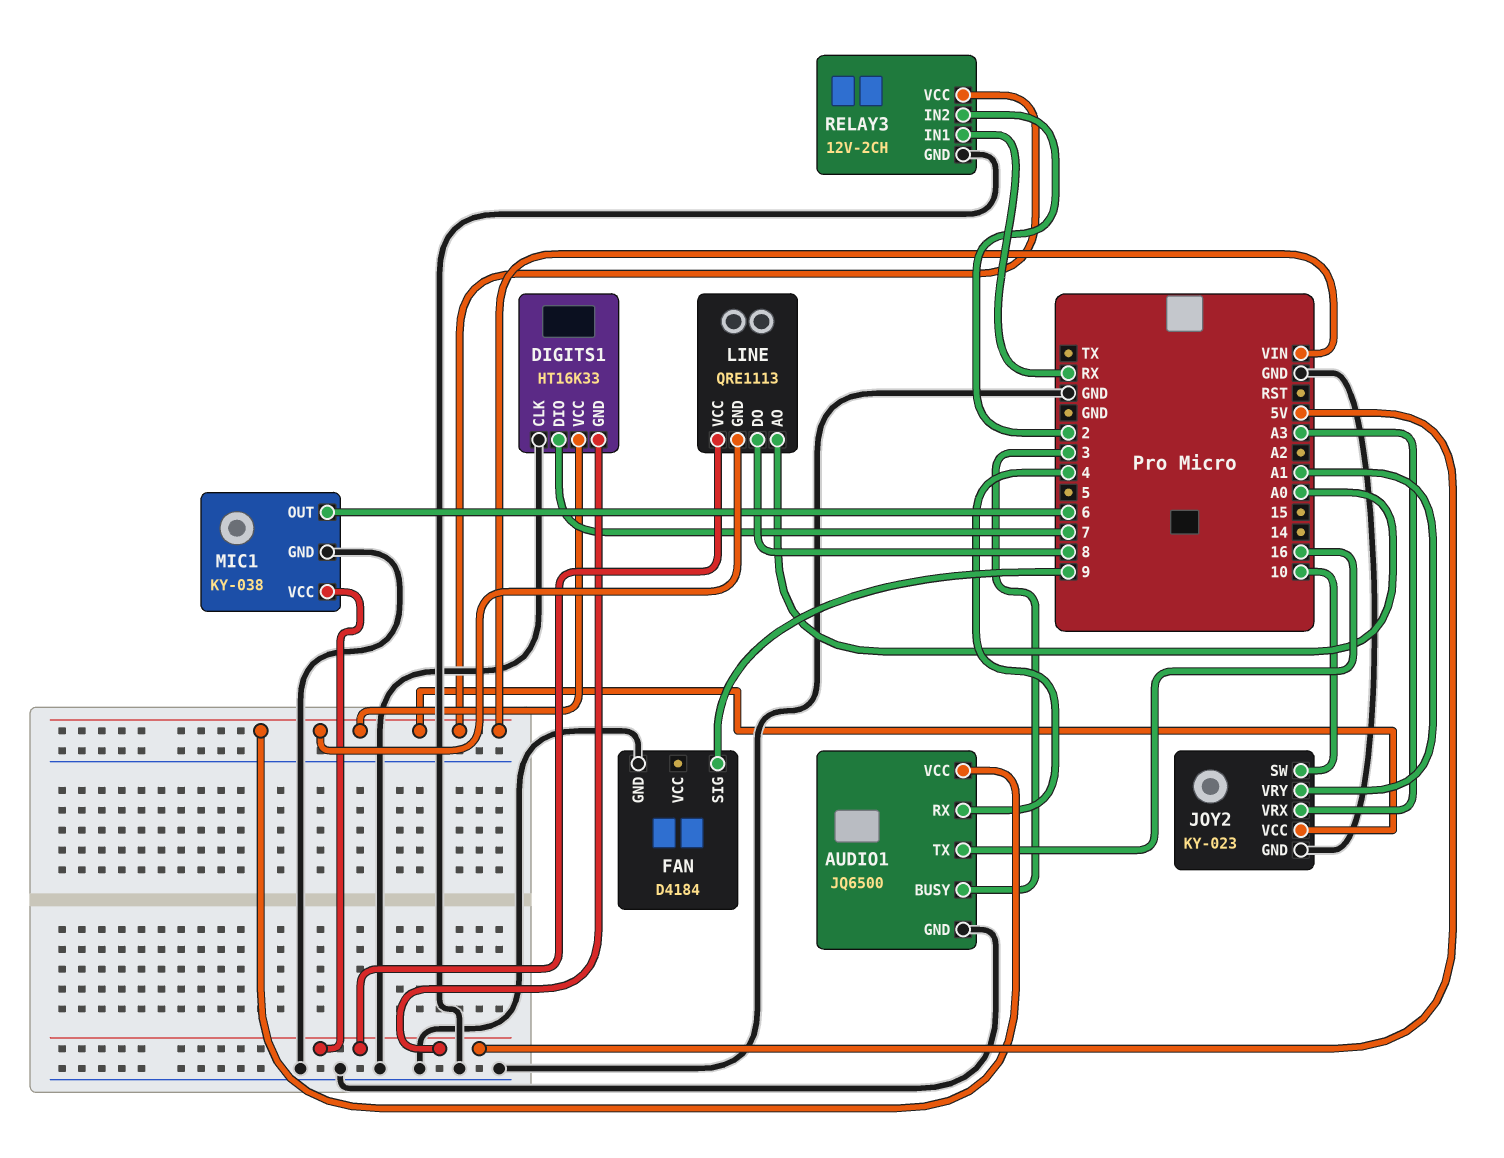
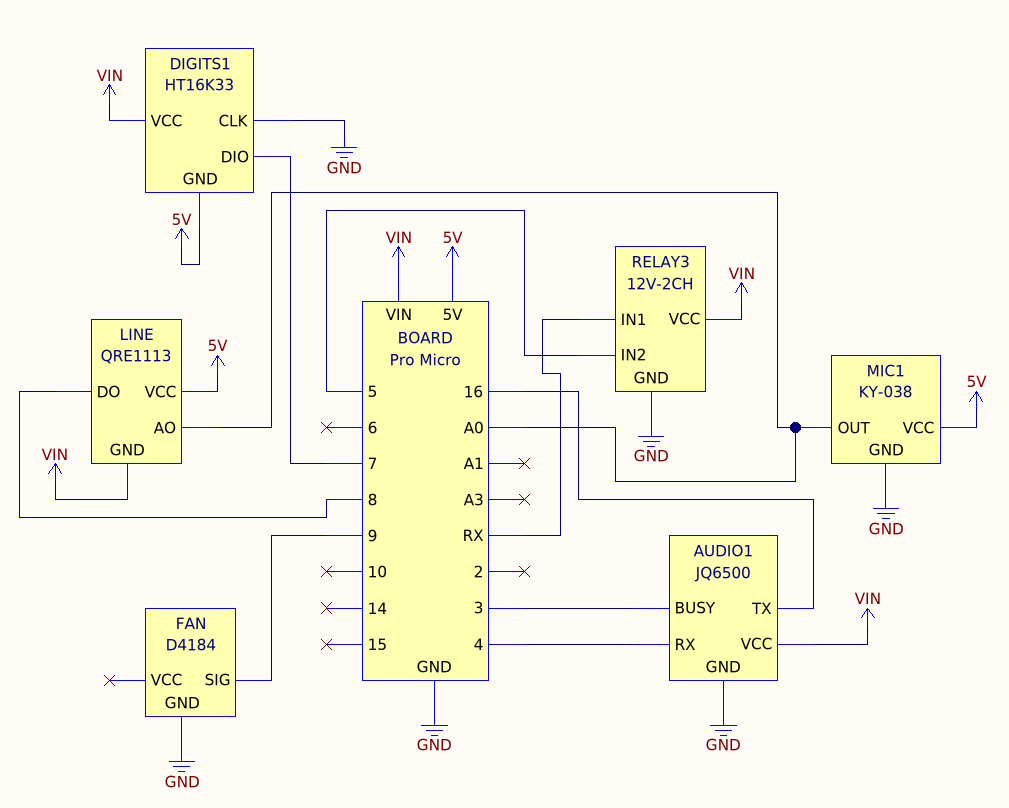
JOY2: KY-023 -> none
JOY2 pin GND: GND -> none
JOY2 pin SW: 10 -> none
JOY2 pin VCC: VIN -> none
JOY2 pin VRX: A3 -> none
JOY2 pin VRY: A1 -> none
MIC1 pin OUT: 6 -> A0
RELAY3 pin IN2: 2 -> 5

